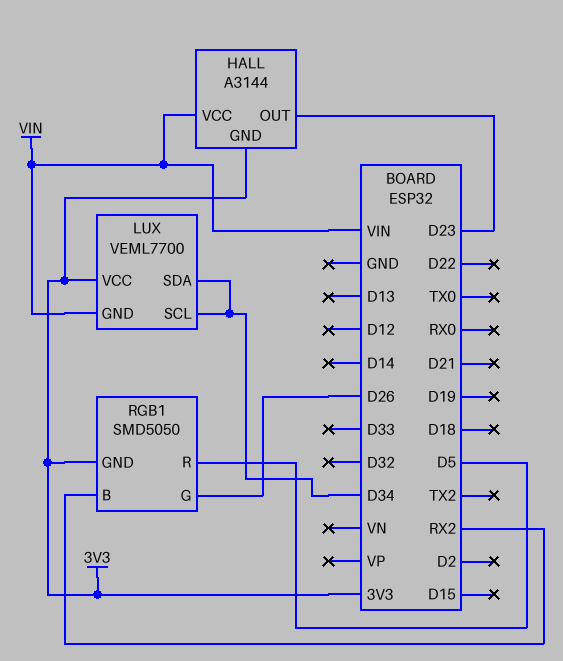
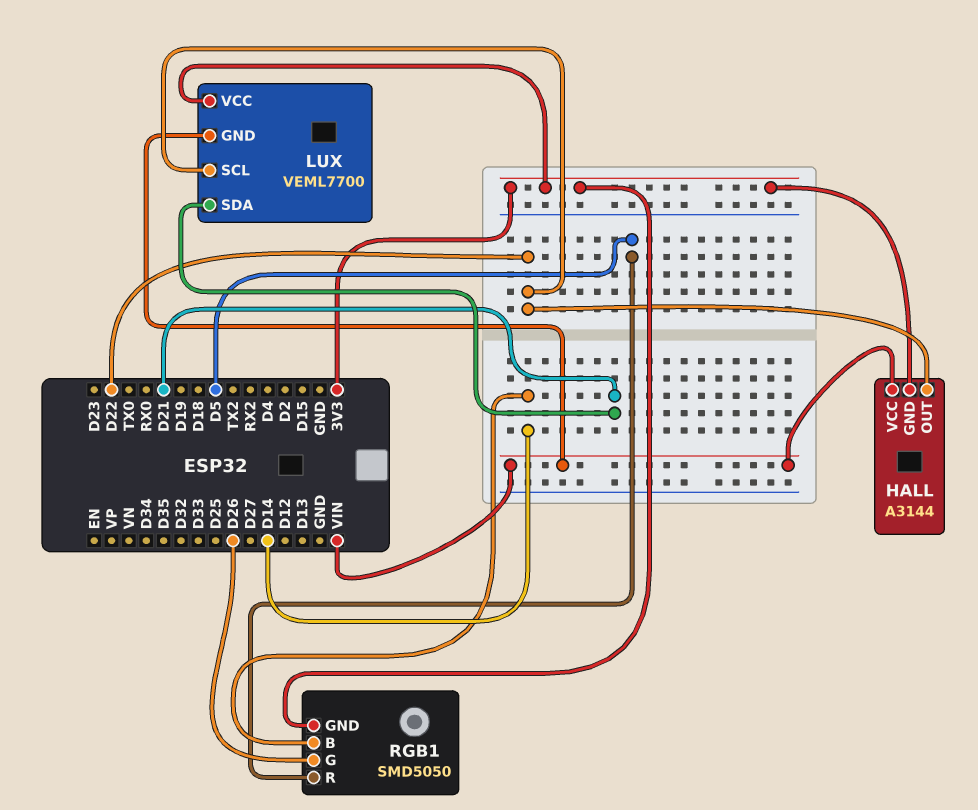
HALL pin OUT: D23 -> D22
LUX pin SCL: D34 -> D22
LUX pin SDA: D34 -> D21
RGB1 pin B: RX2 -> D14

